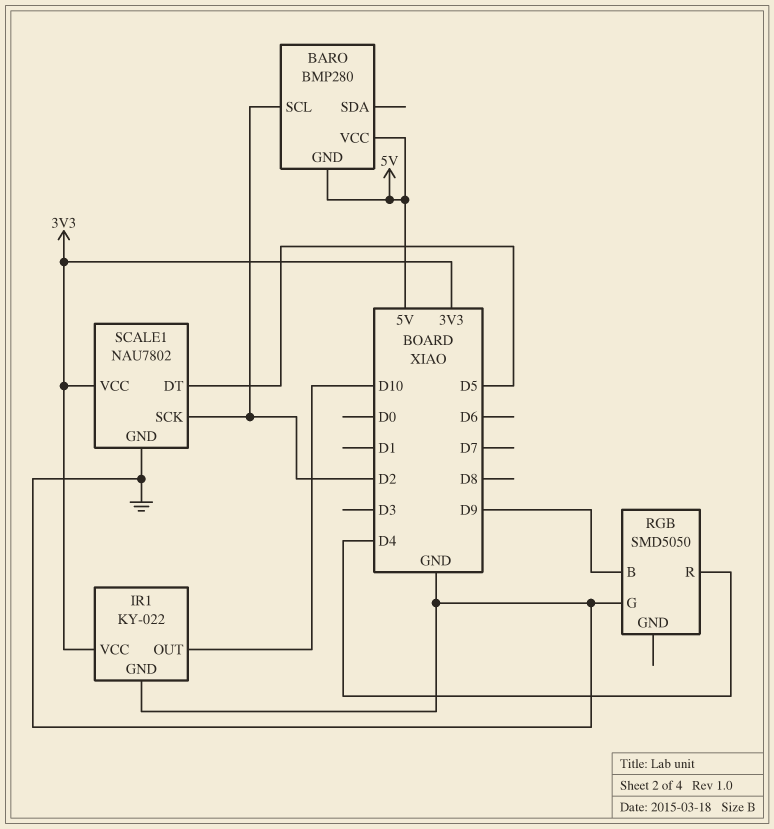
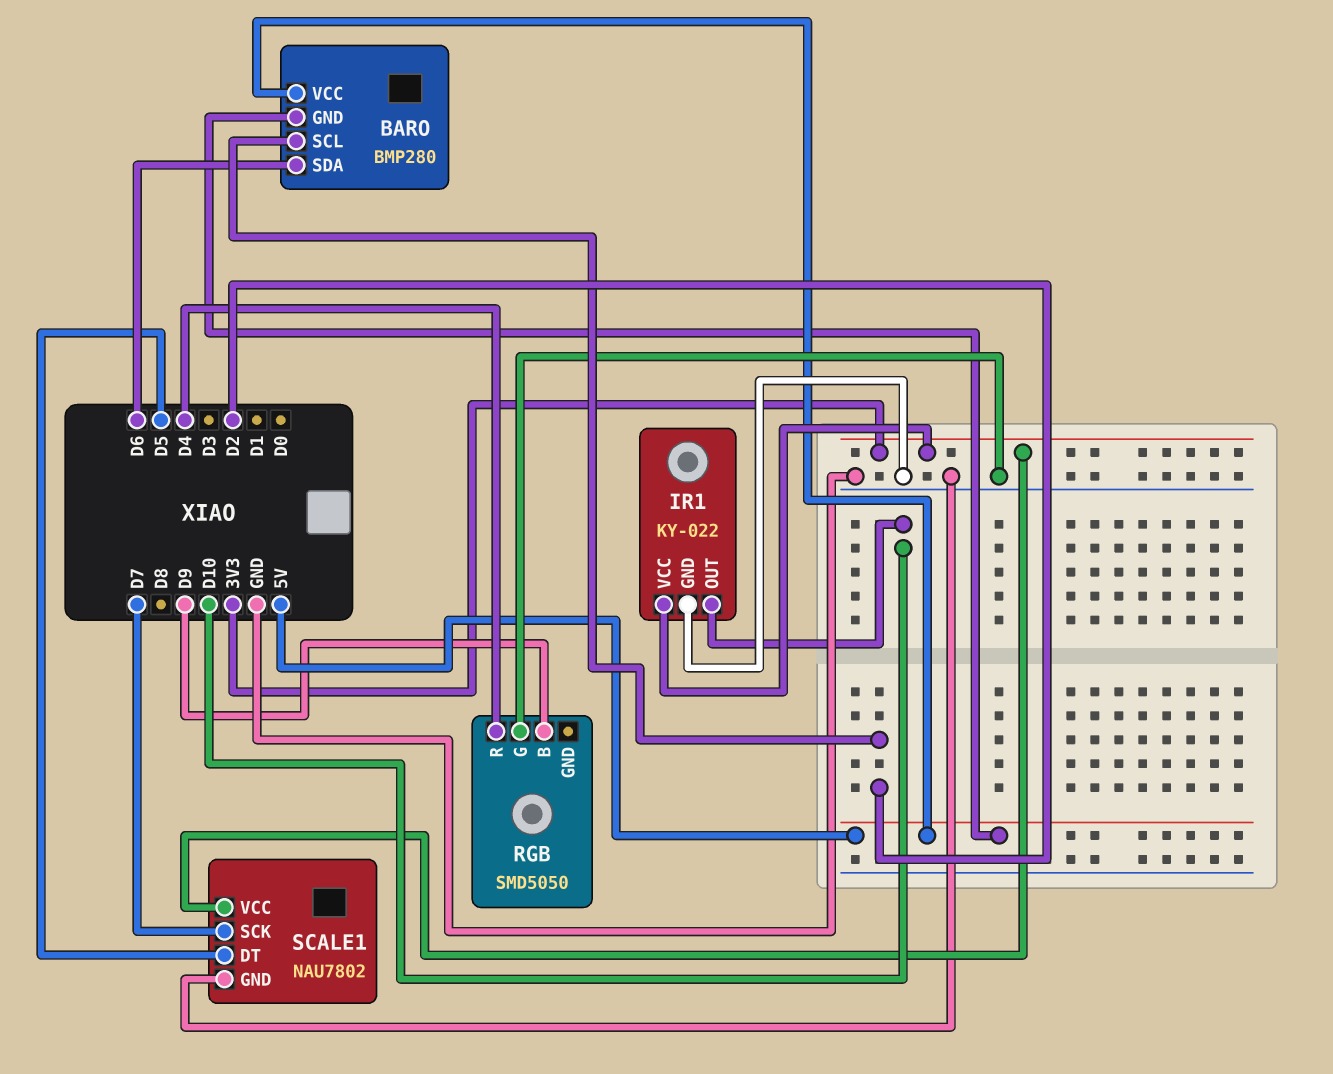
BARO pin SDA: none -> D6
SCALE1 pin SCK: D2 -> D7

